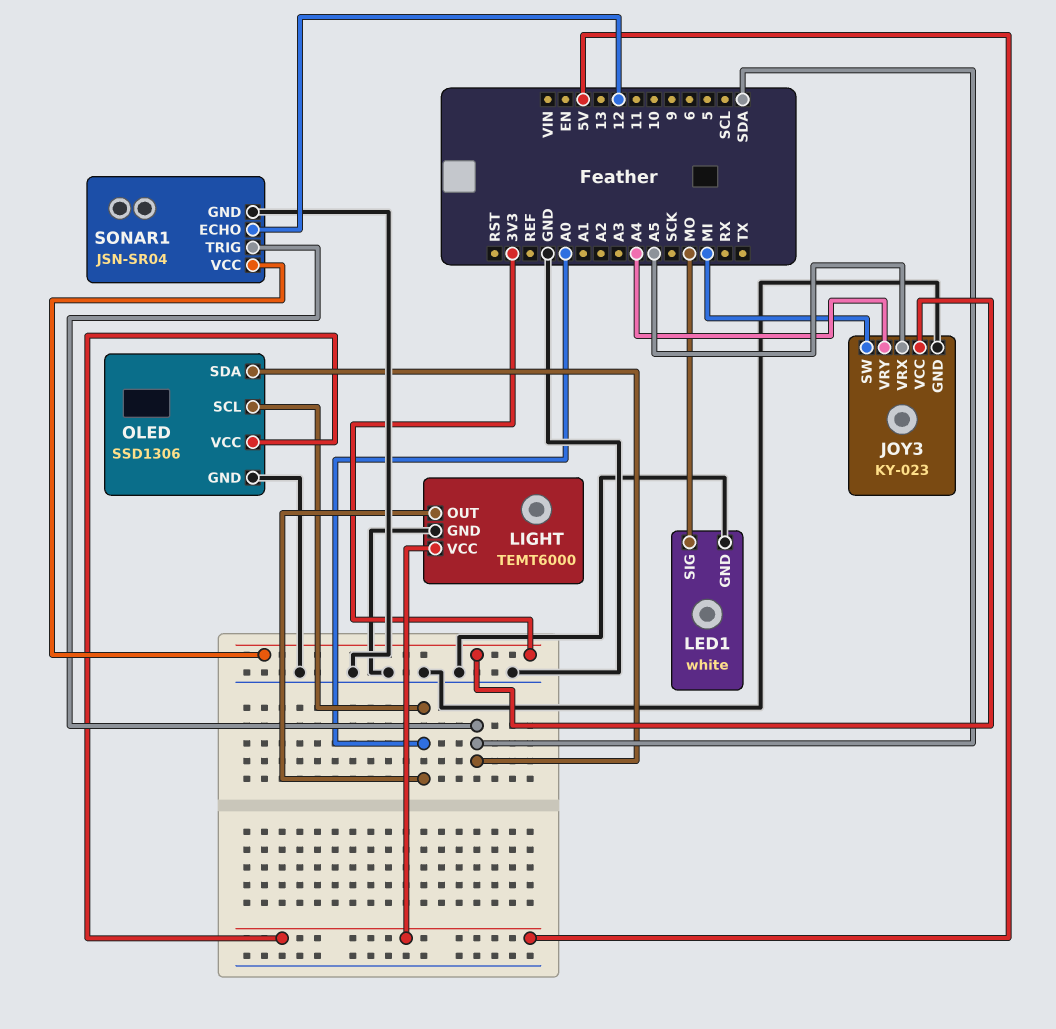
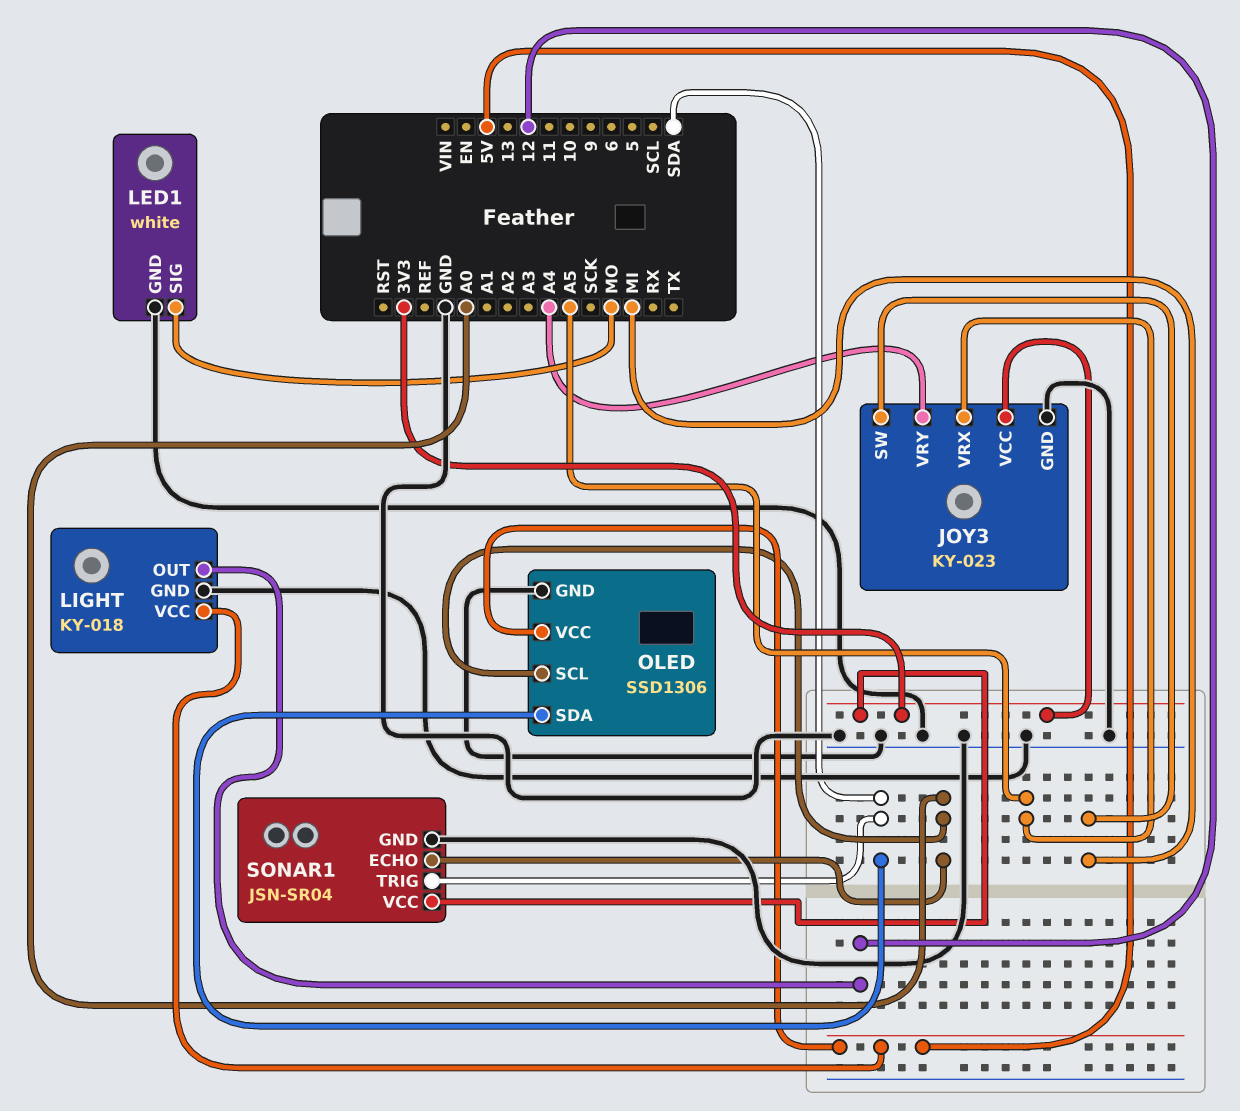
LIGHT: TEMT6000 -> KY-018
LIGHT pin OUT: A0 -> 12
SONAR1 pin ECHO: 12 -> A0

